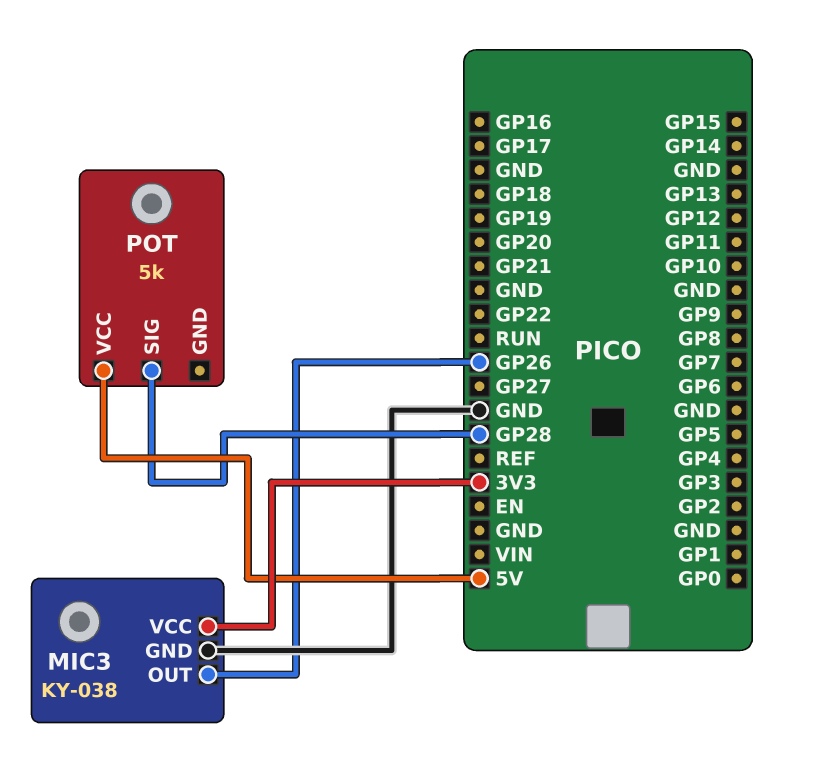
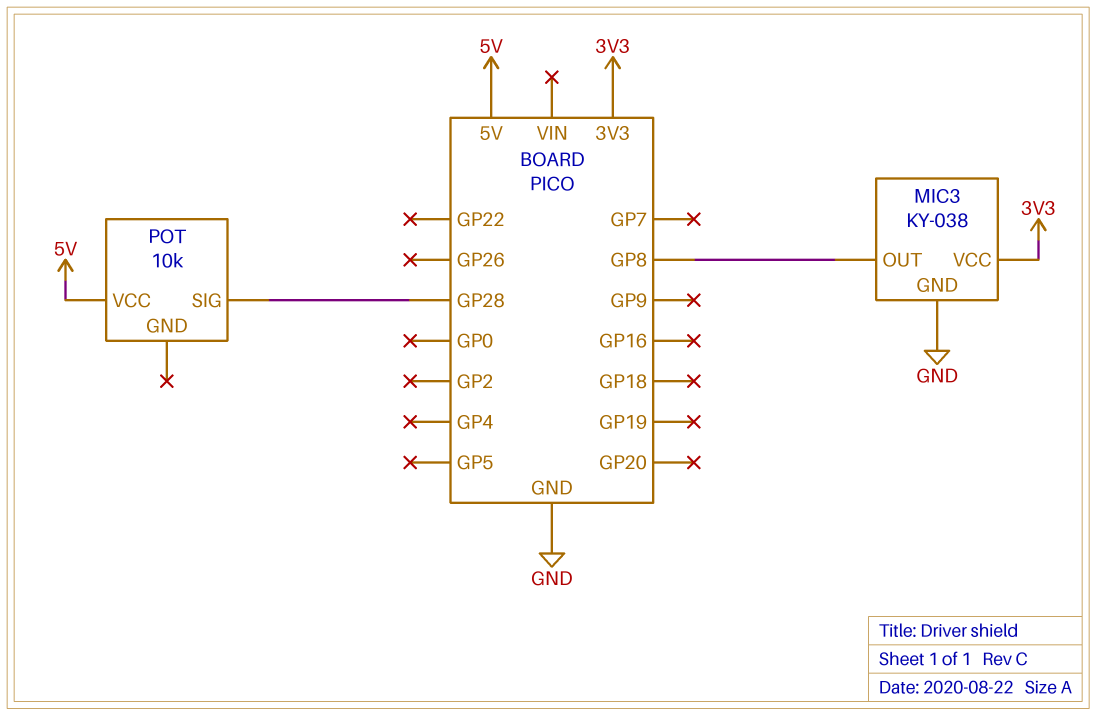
MIC3 pin OUT: GP26 -> GP8
POT: 5k -> 10k

